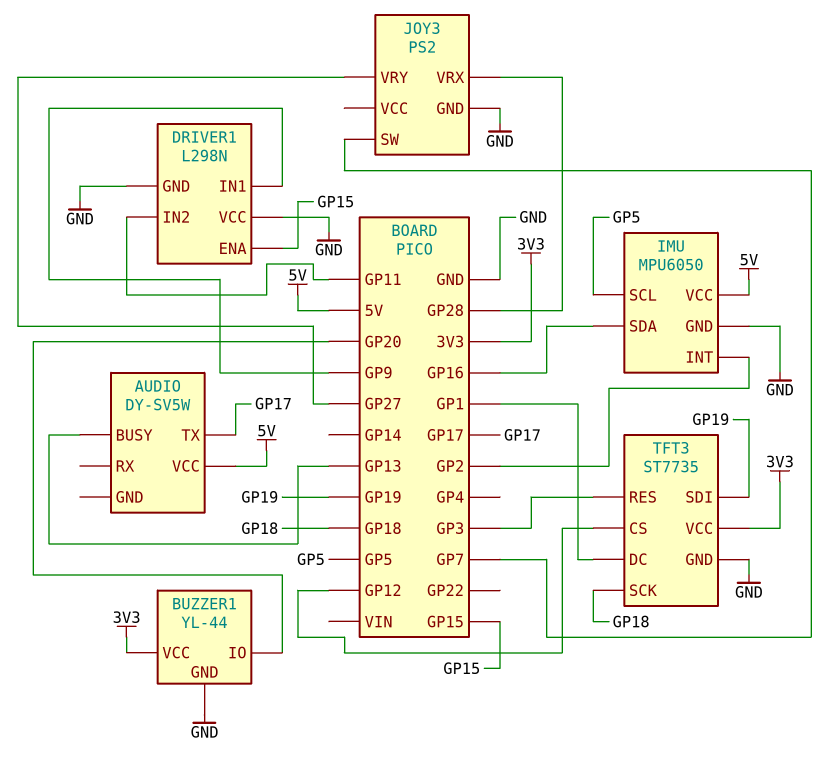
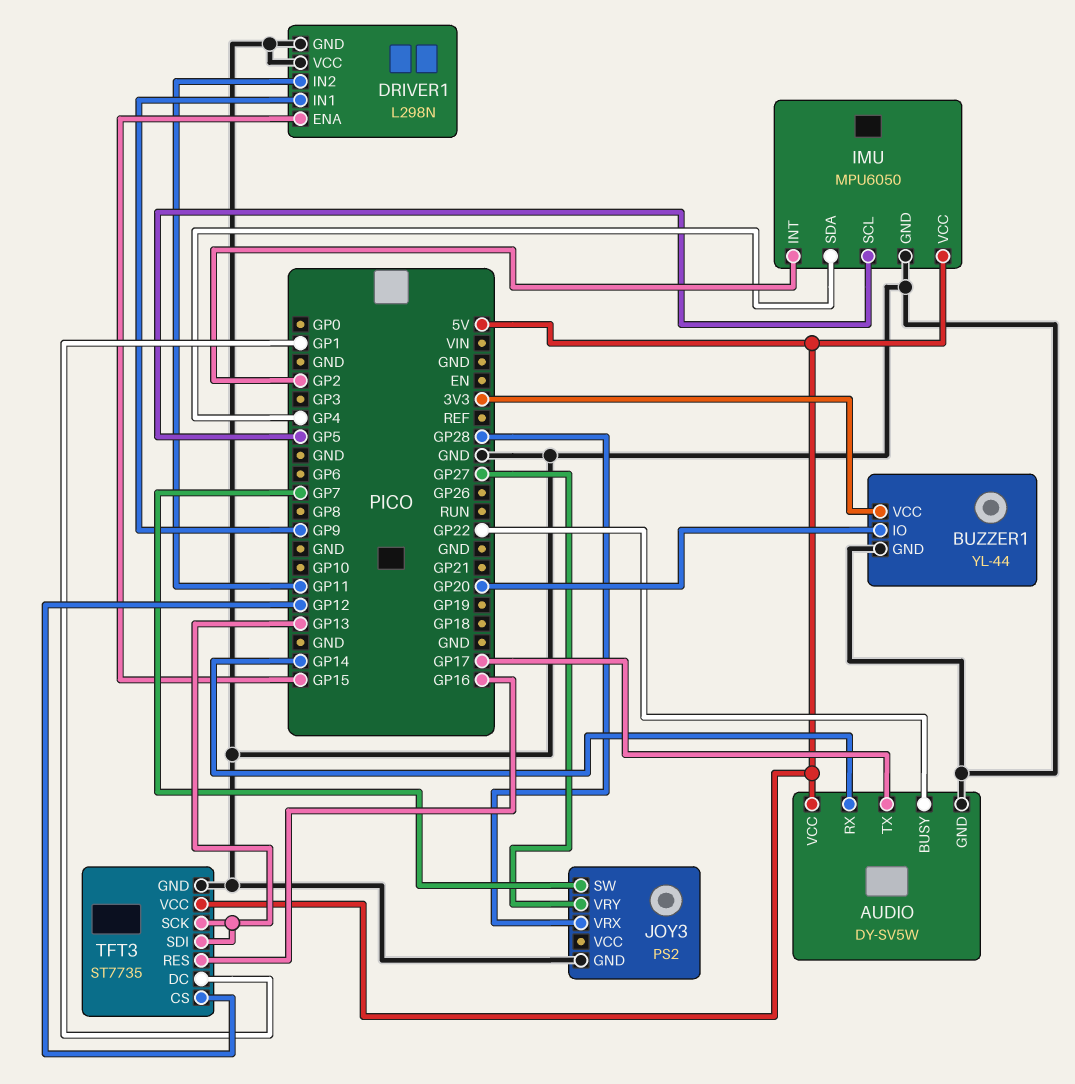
AUDIO pin BUSY: GP13 -> GP22
AUDIO pin GND: none -> GND
AUDIO pin RX: none -> GP14
IMU pin SDA: GP16 -> GP4
TFT3 pin RES: GP3 -> GP16
TFT3 pin SCK: GP18 -> GP13
TFT3 pin SDI: GP19 -> GP13
TFT3 pin VCC: 3V3 -> 5V

